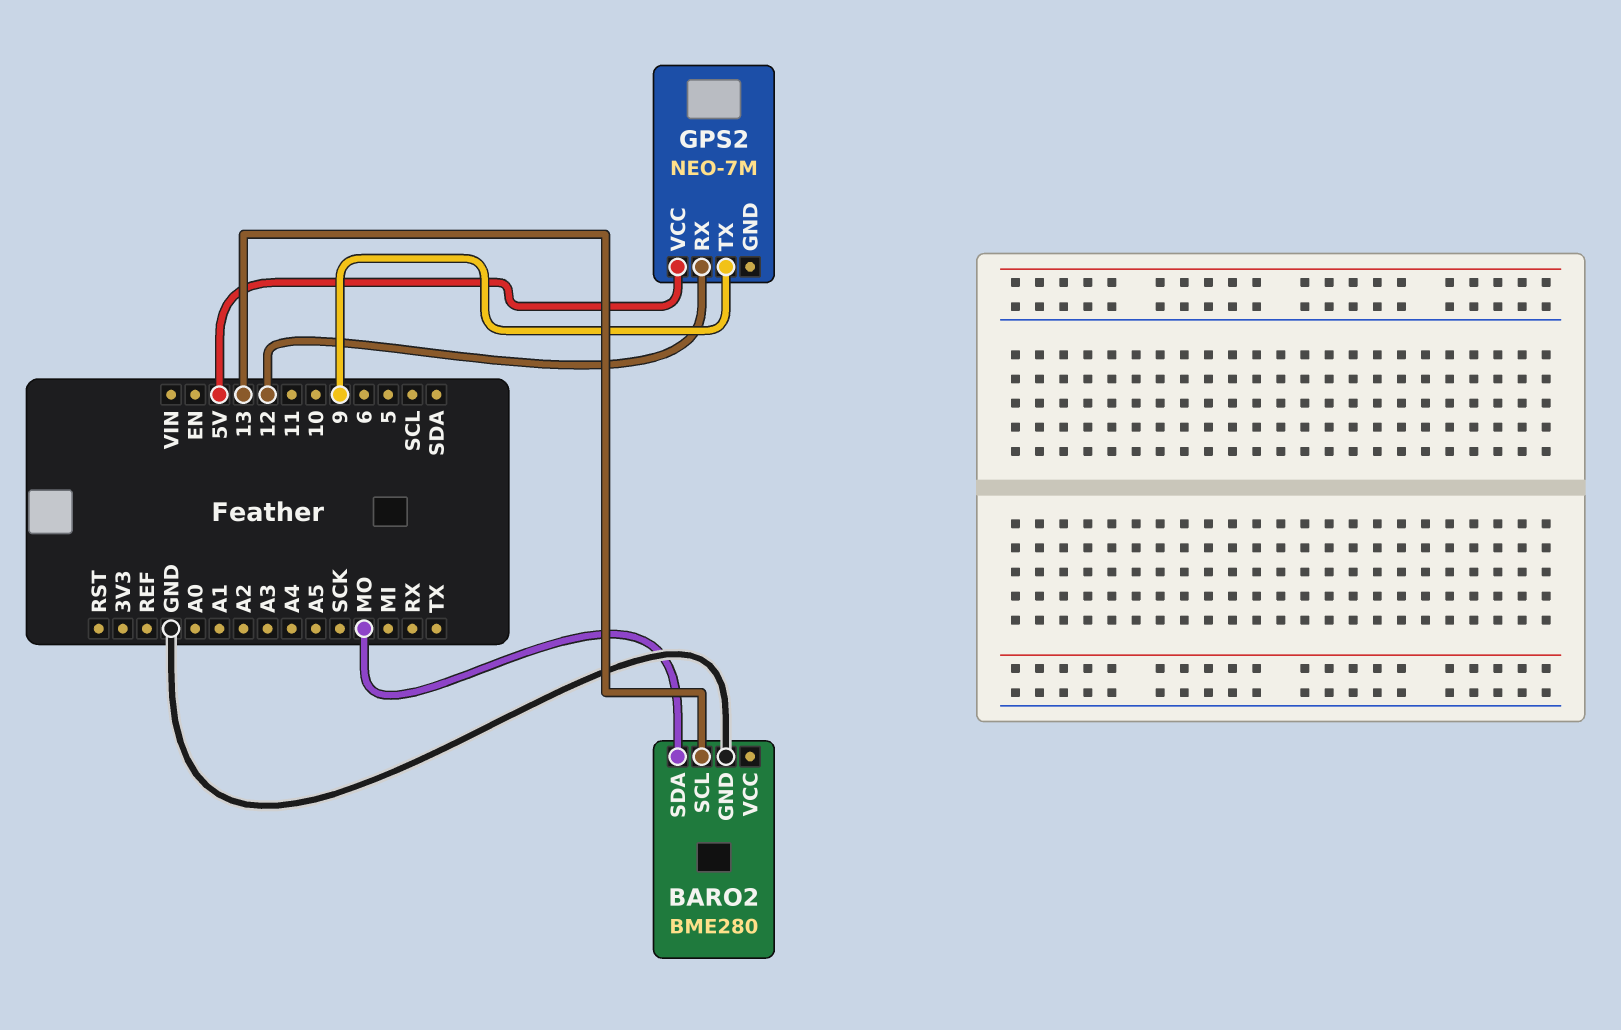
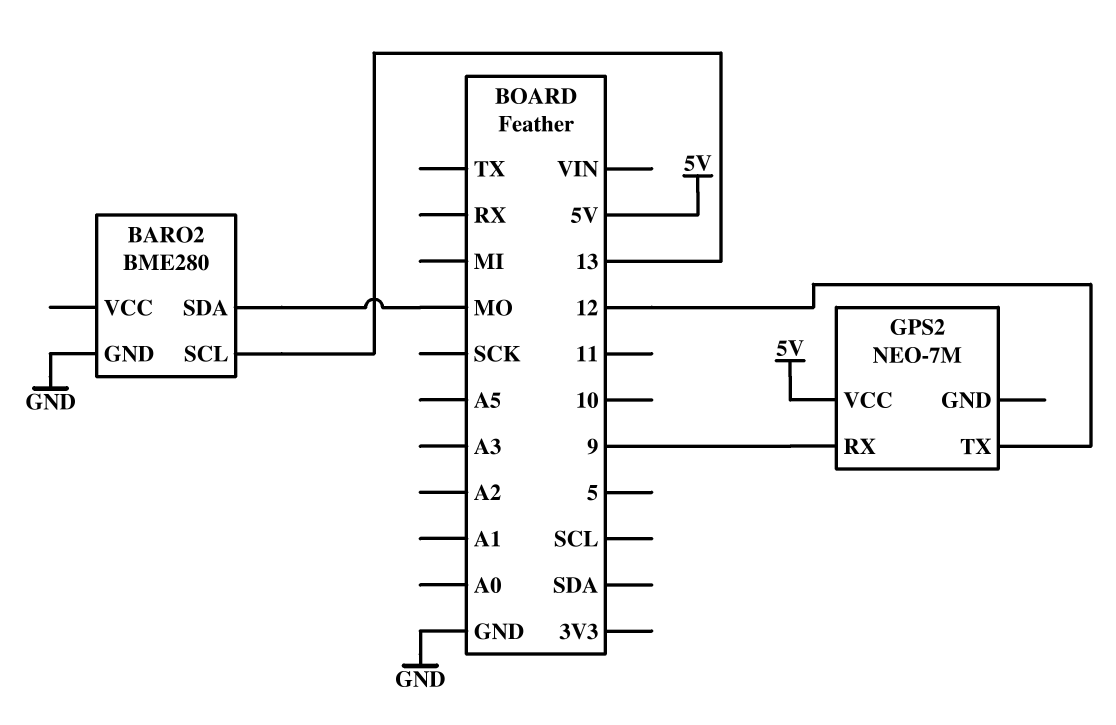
GPS2 pin RX: 12 -> 9
GPS2 pin TX: 9 -> 12

